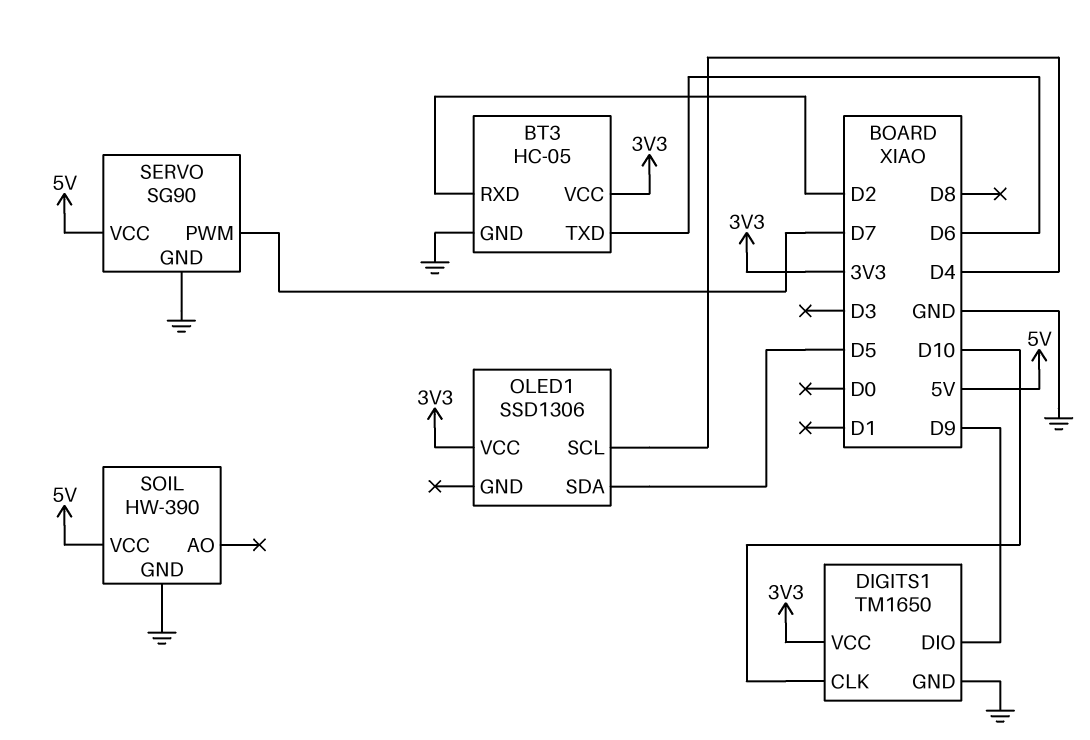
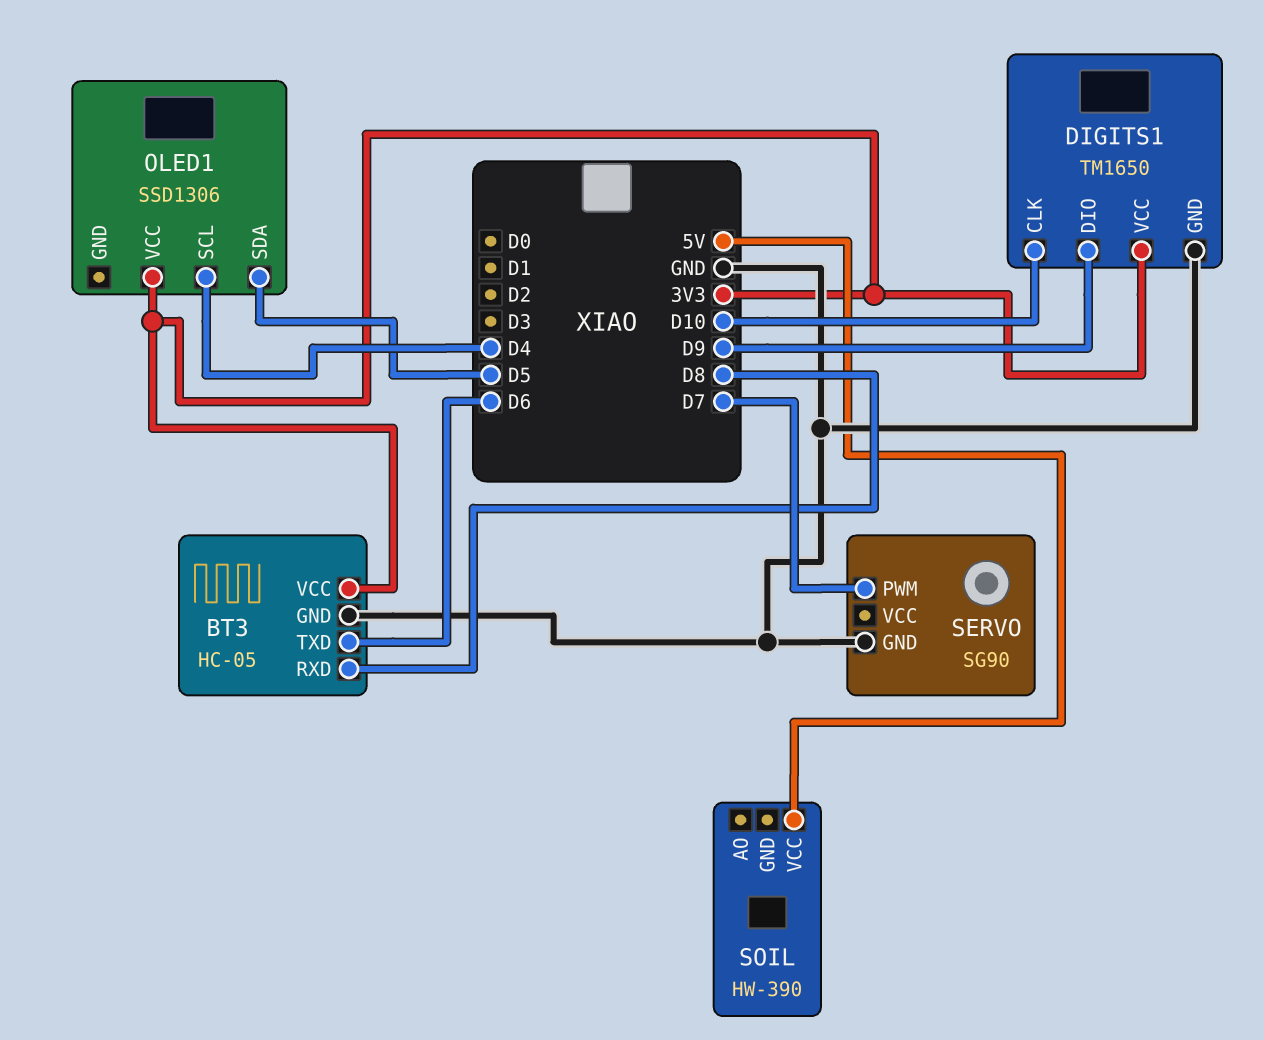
BT3 pin RXD: D2 -> D8
SERVO pin VCC: 5V -> none
SOIL pin GND: GND -> none

